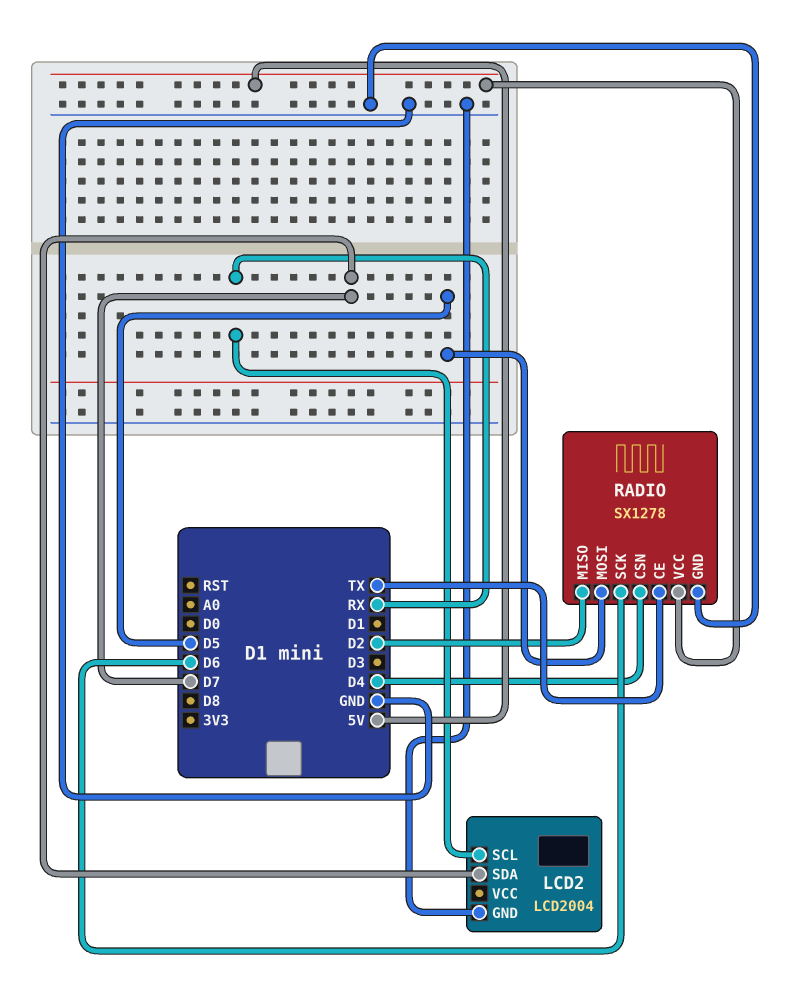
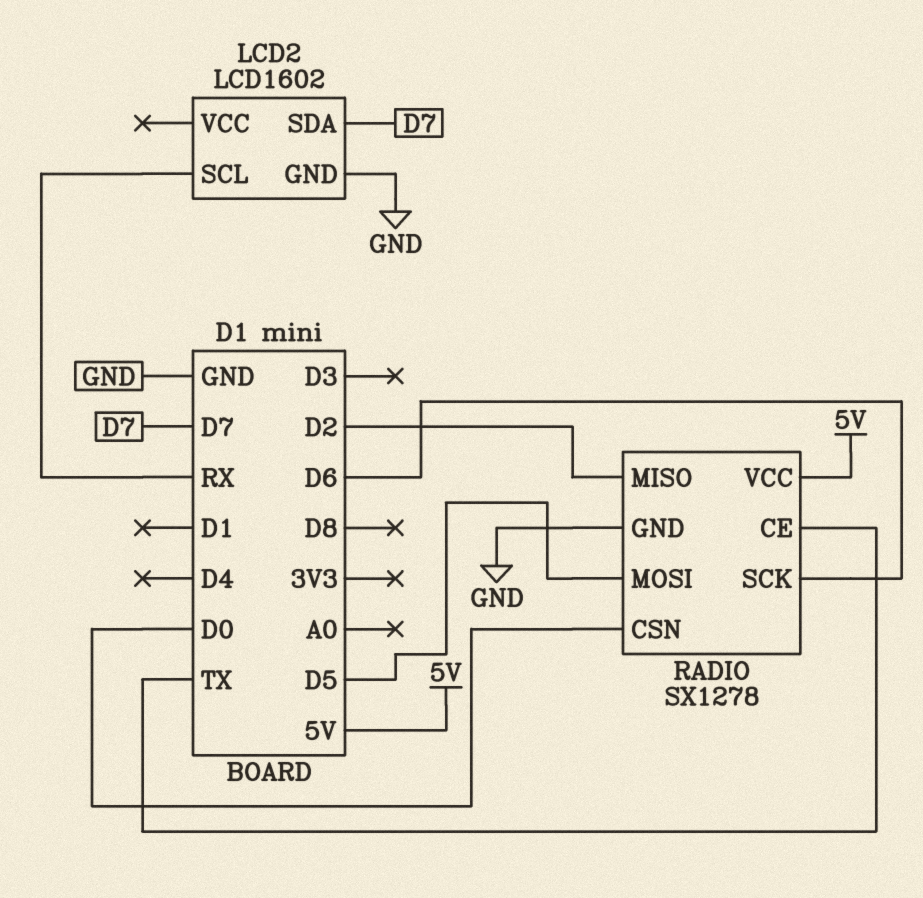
LCD2: LCD2004 -> LCD1602
RADIO pin CSN: D4 -> D0

